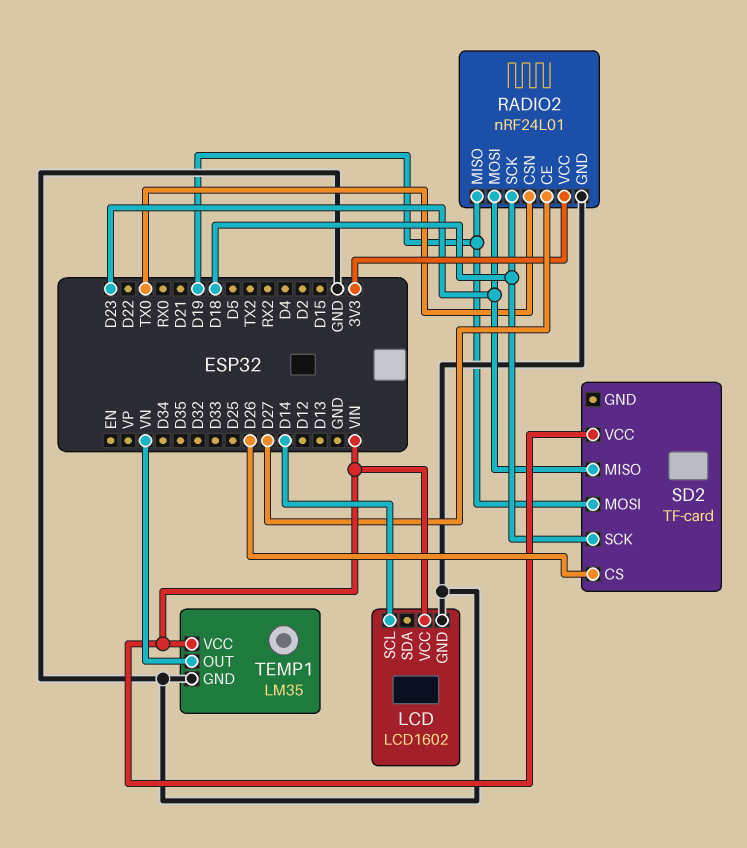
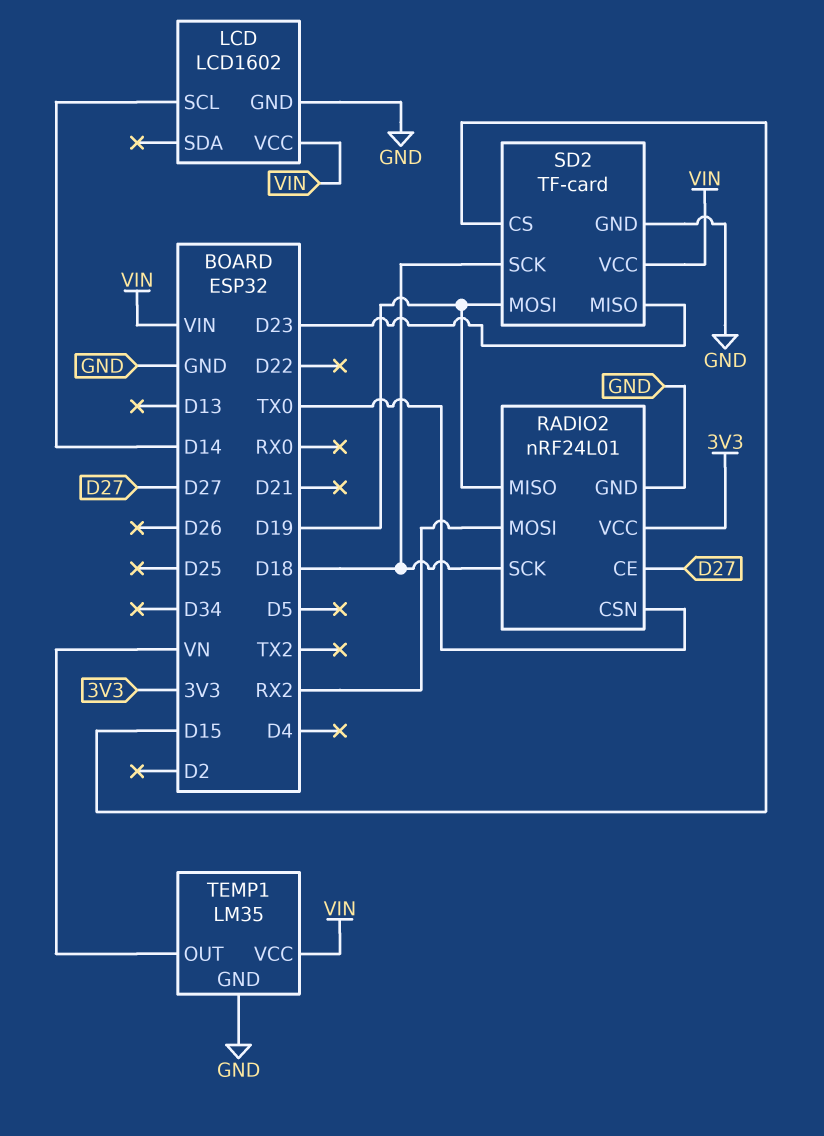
RADIO2 pin MOSI: D23 -> RX2
SD2 pin CS: D26 -> D15
SD2 pin GND: none -> GND

